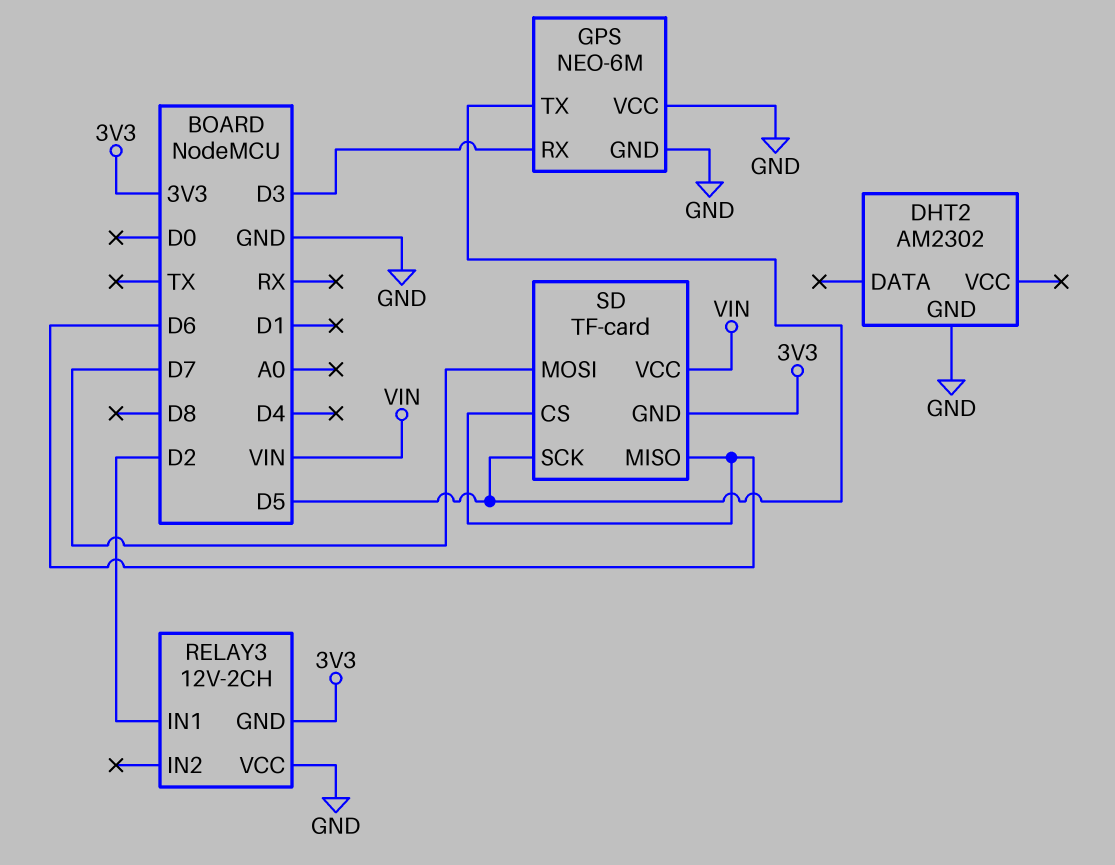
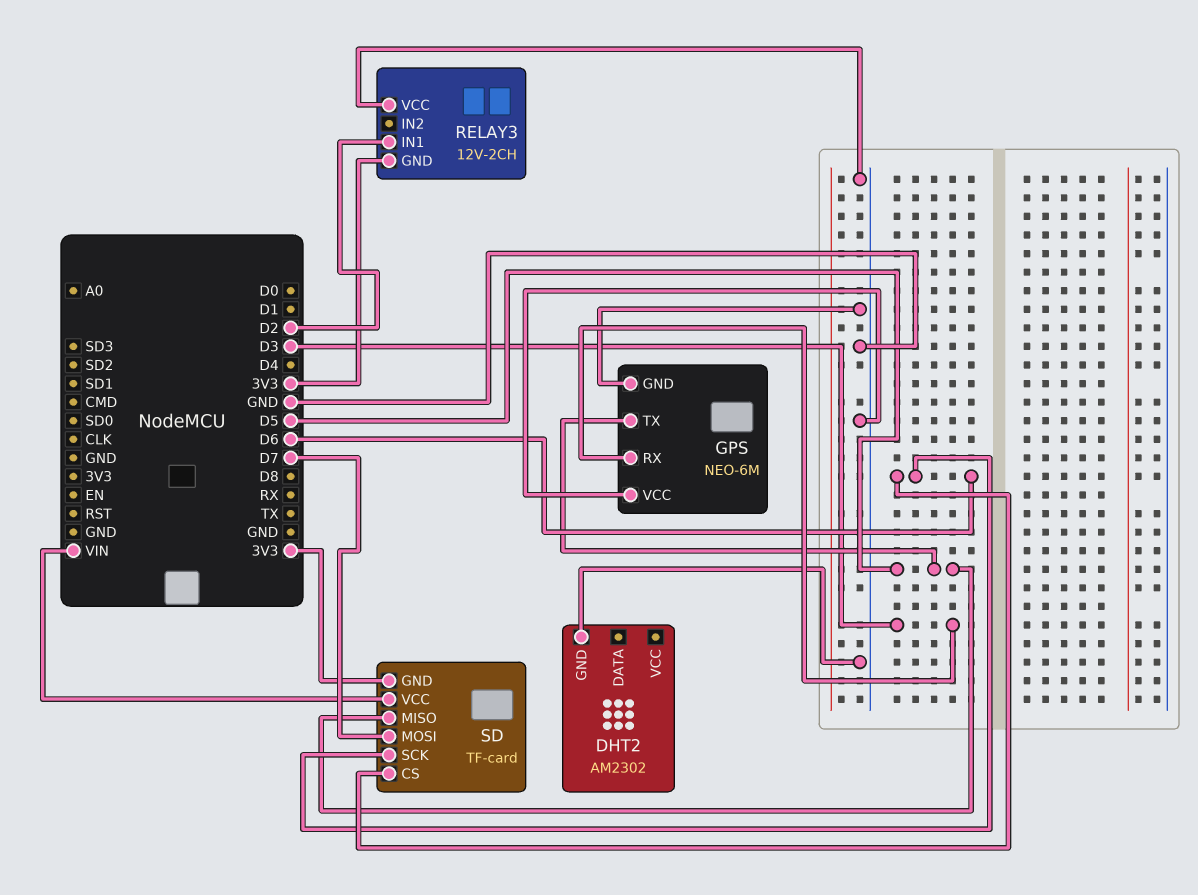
SD pin MISO: D6 -> D5
SD pin SCK: D5 -> D6

